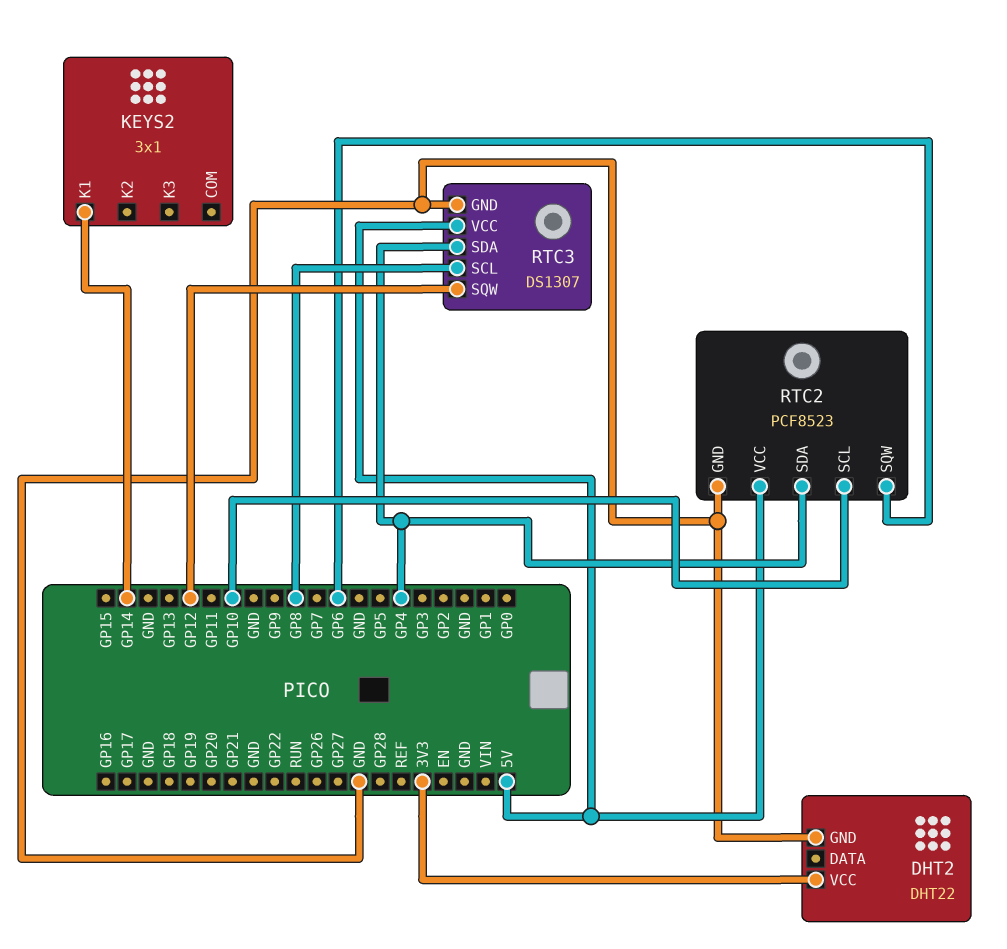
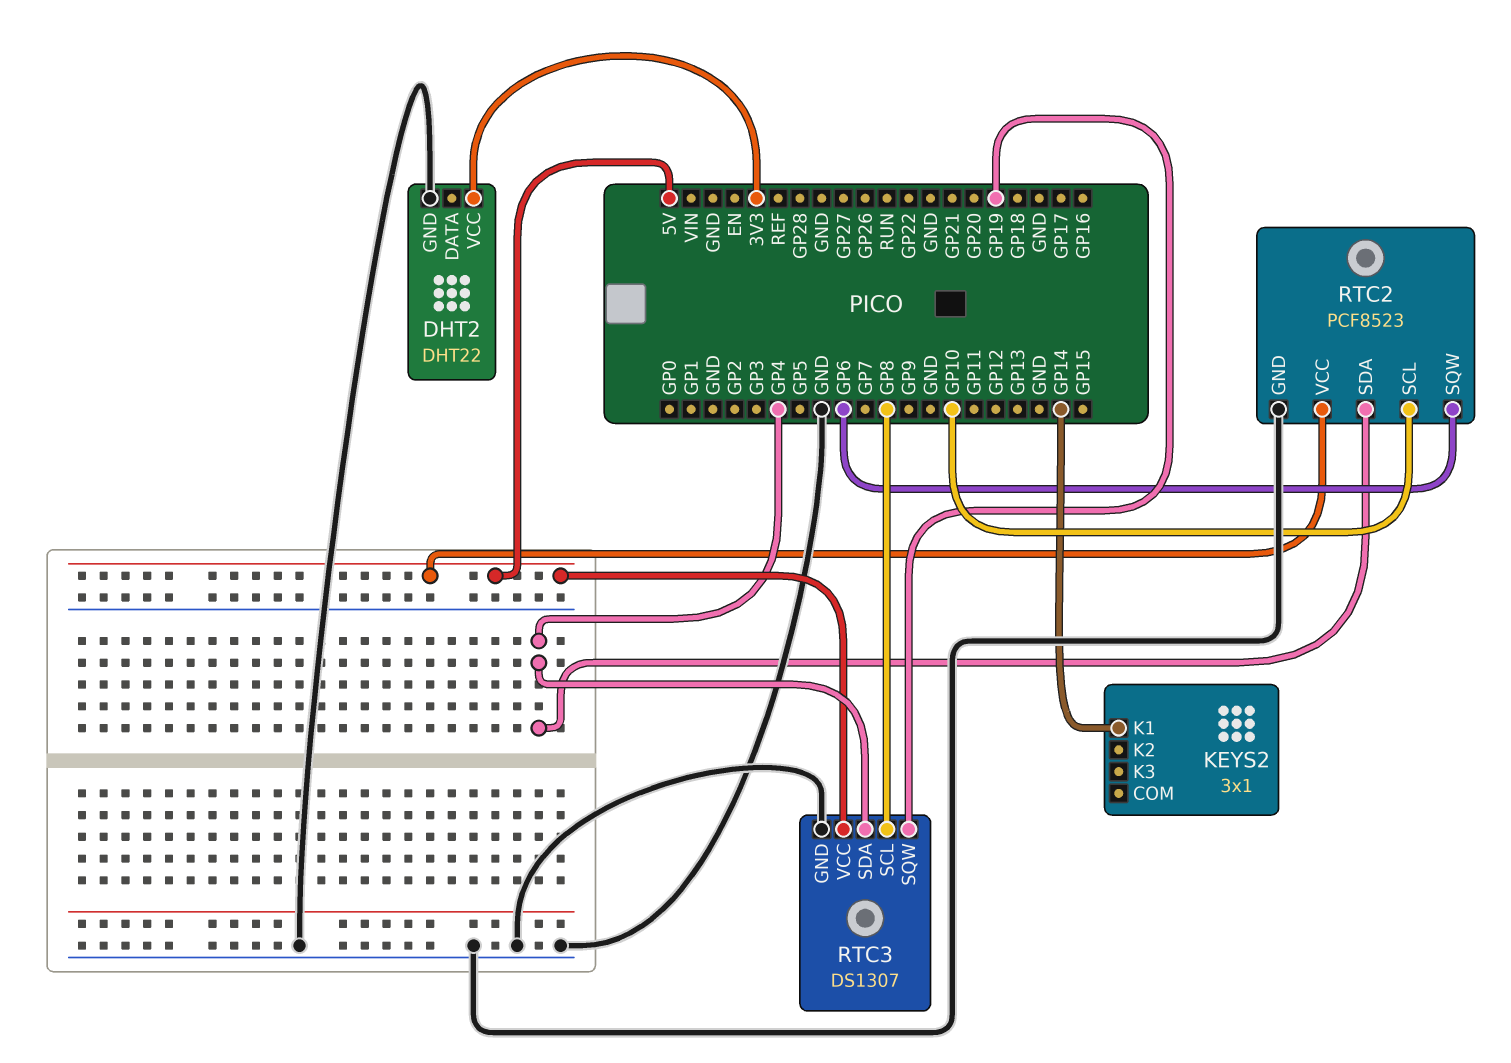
RTC3 pin SQW: GP12 -> GP19

